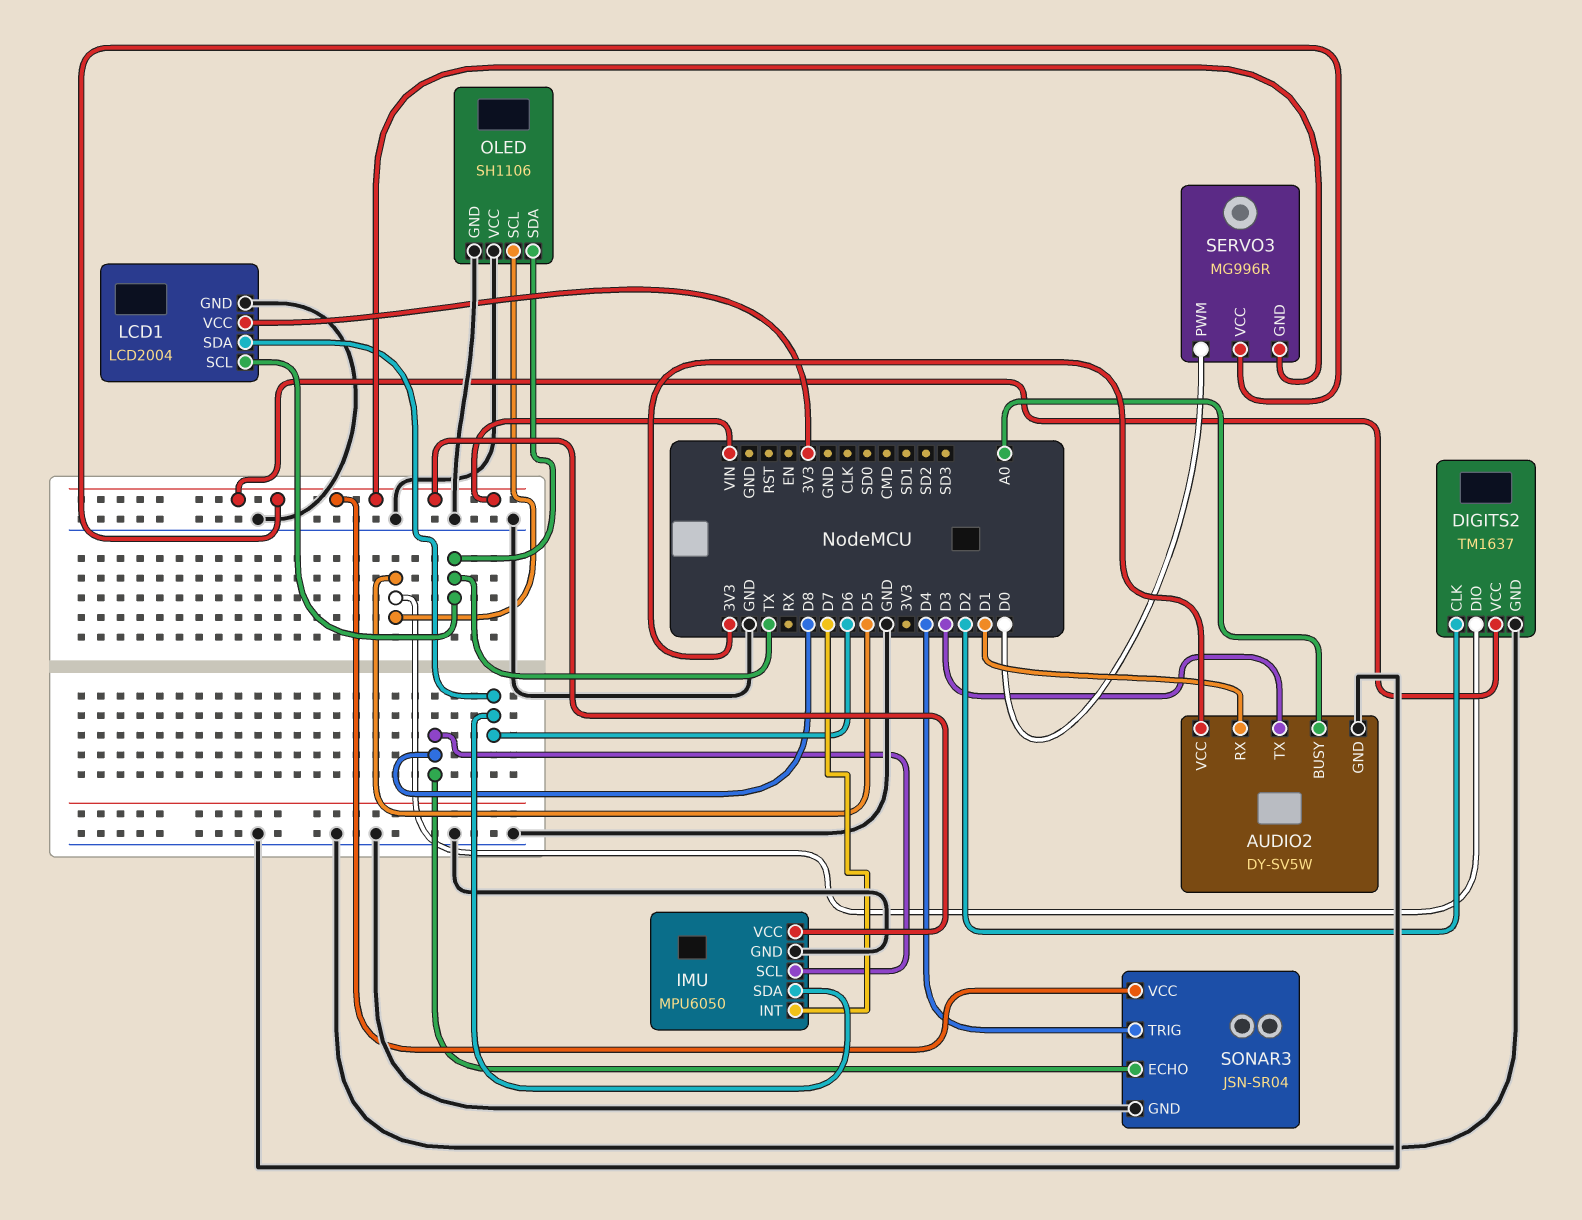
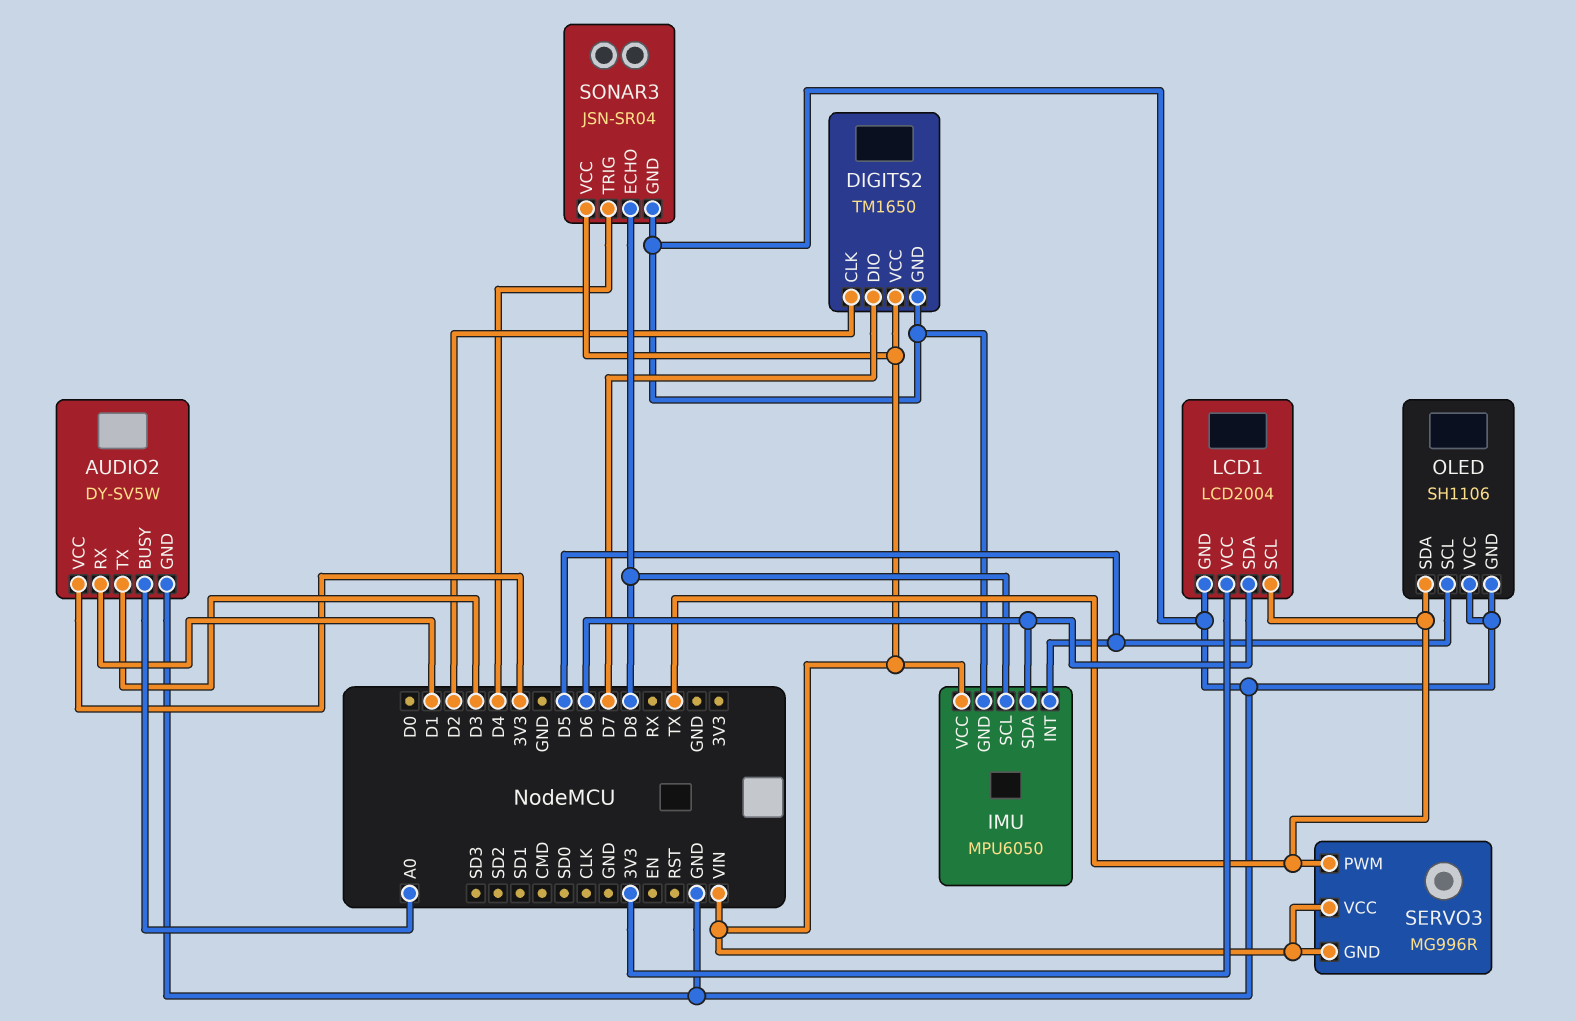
DIGITS2: TM1637 -> TM1650
DIGITS2 pin DIO: D5 -> D7
IMU pin INT: D7 -> D5
SERVO3 pin PWM: D0 -> TX

